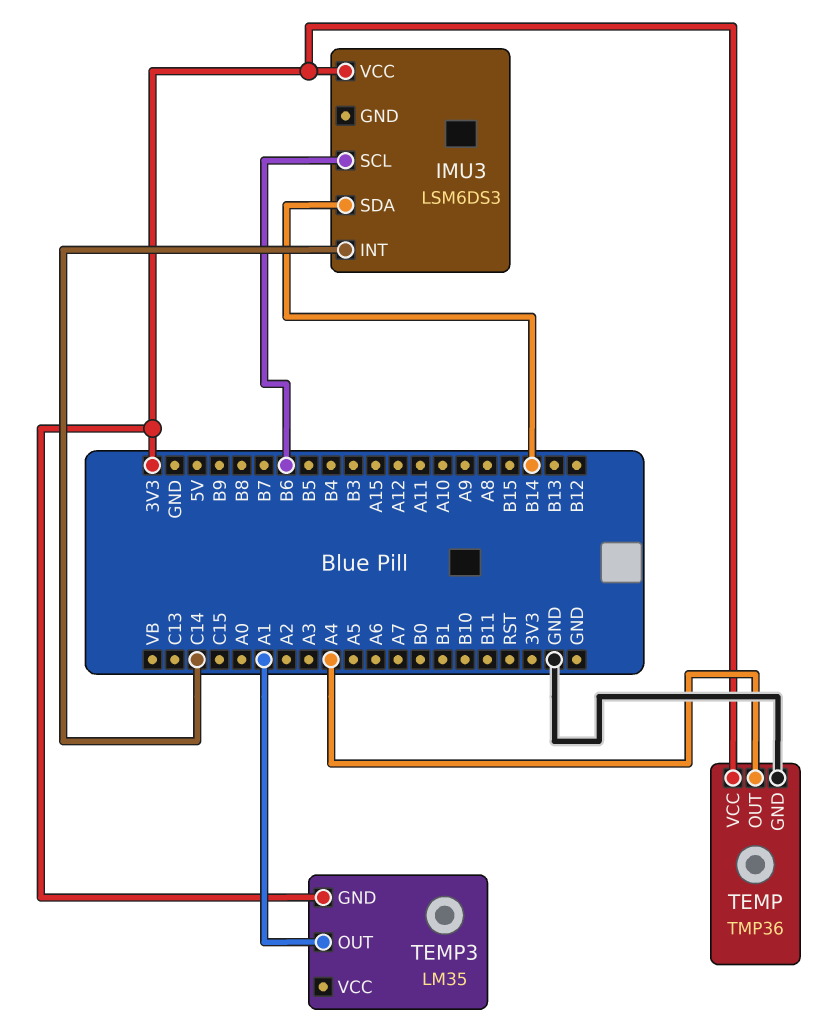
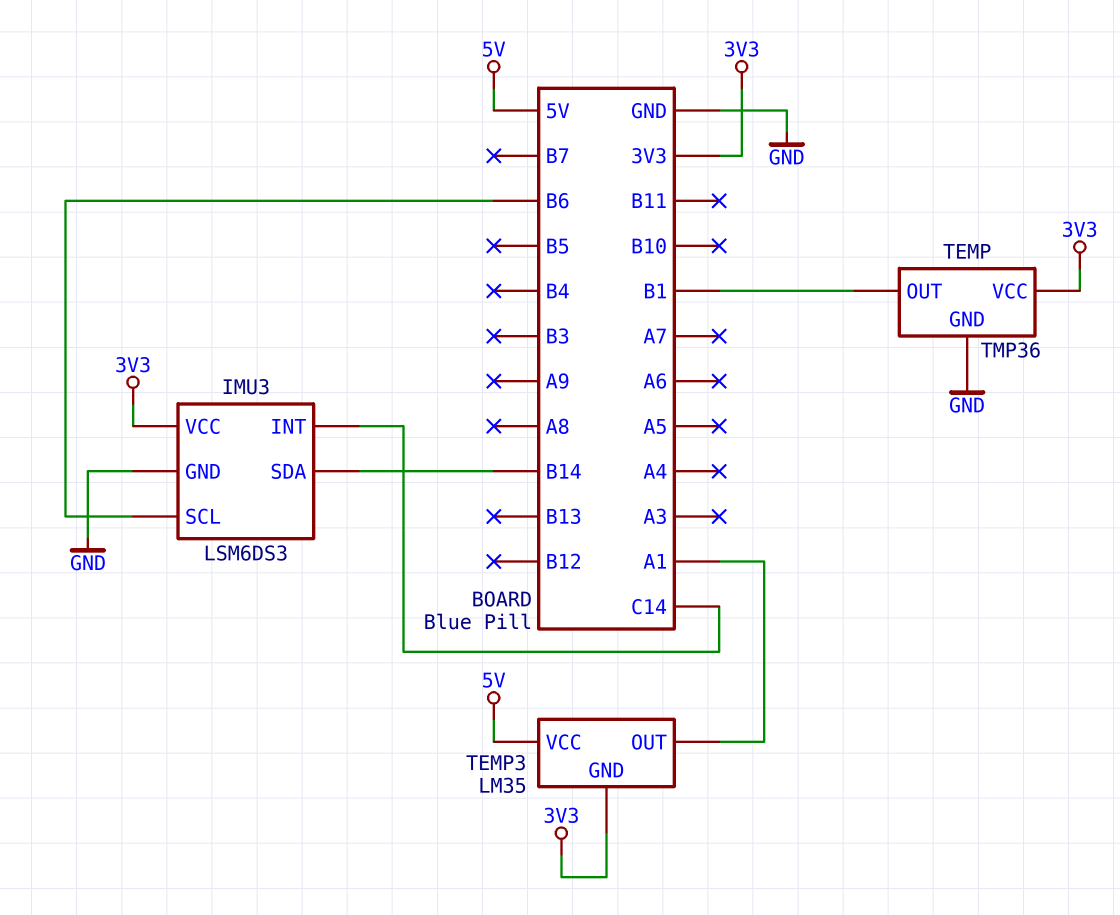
IMU3 pin GND: none -> GND
TEMP pin OUT: A4 -> B1
TEMP3 pin VCC: none -> 5V

